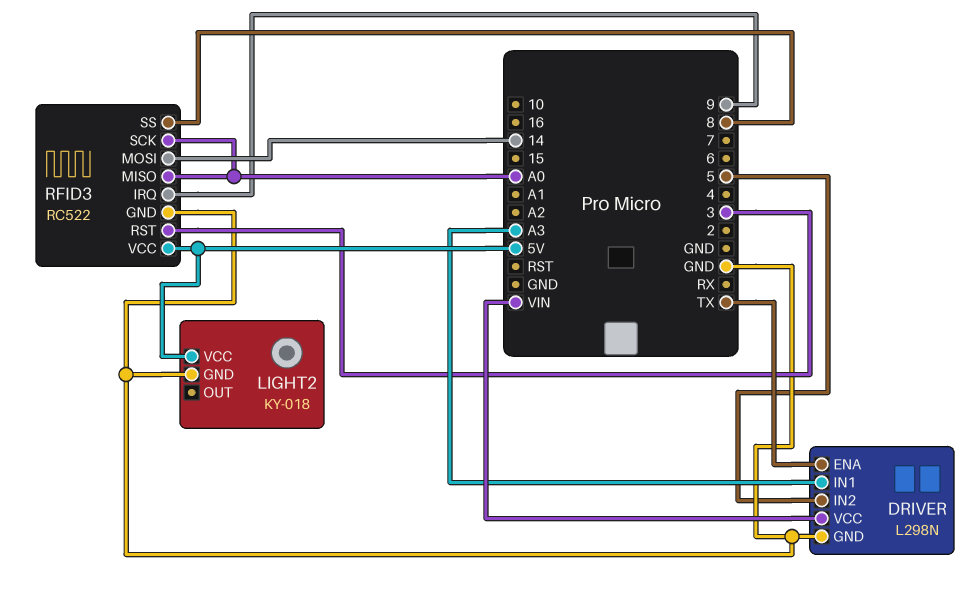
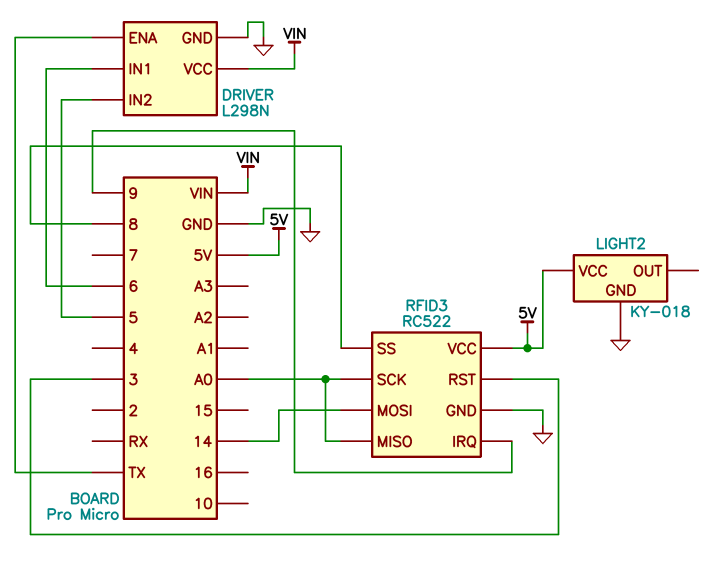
DRIVER pin IN1: A3 -> 6

